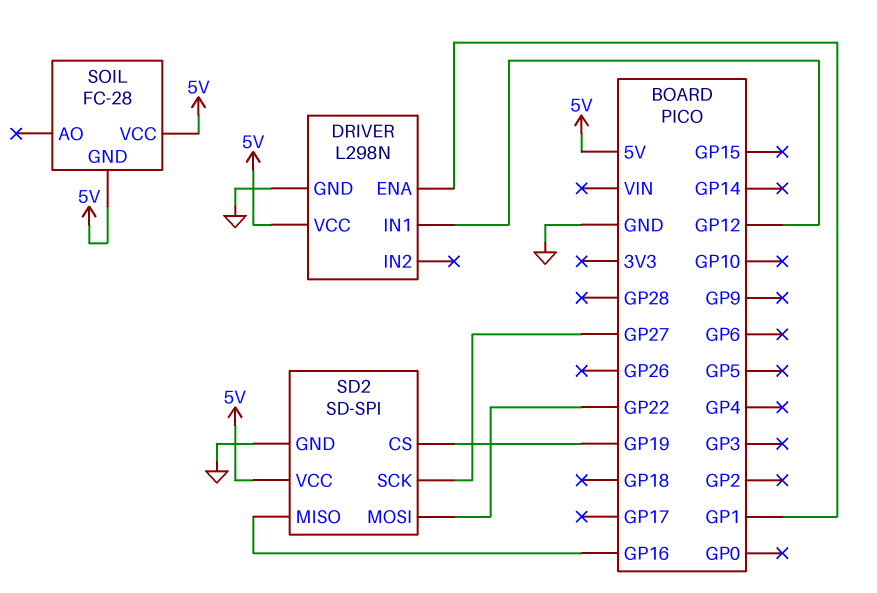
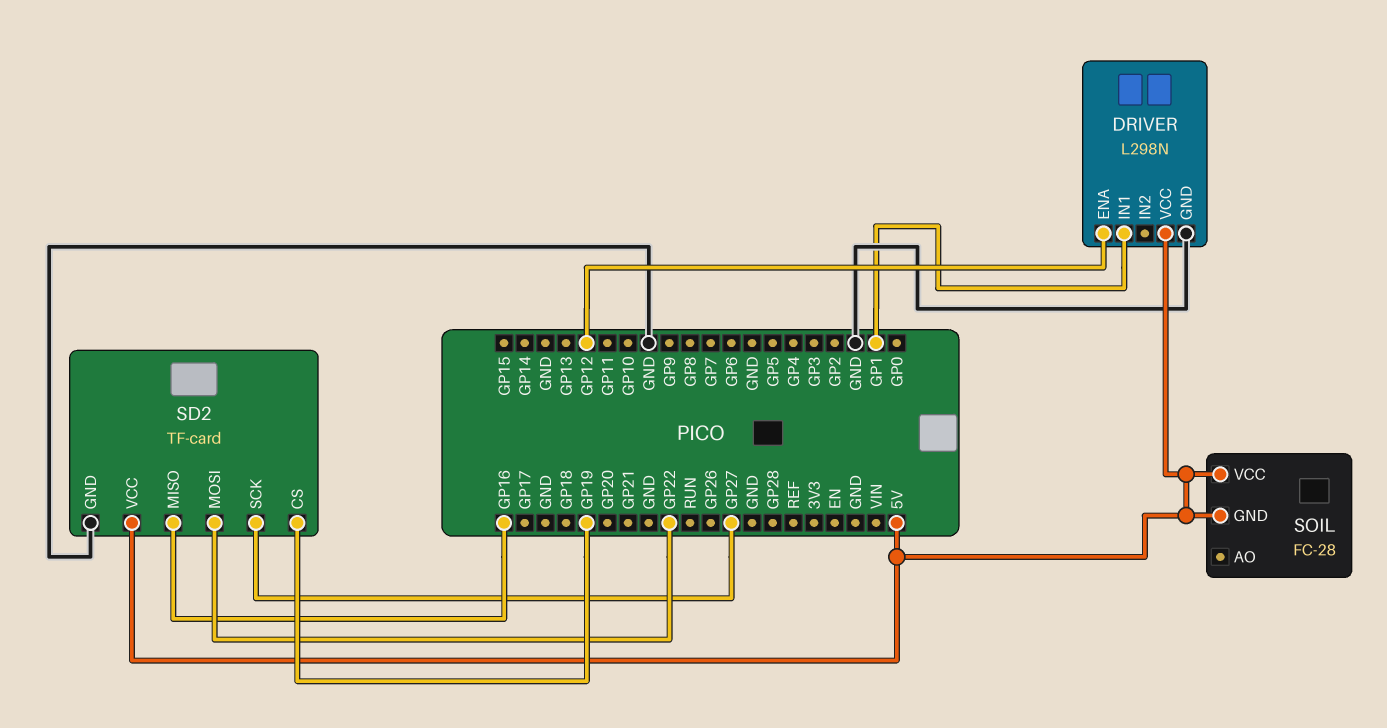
DRIVER pin ENA: GP1 -> GP12
DRIVER pin IN1: GP12 -> GP1
SD2: SD-SPI -> TF-card

